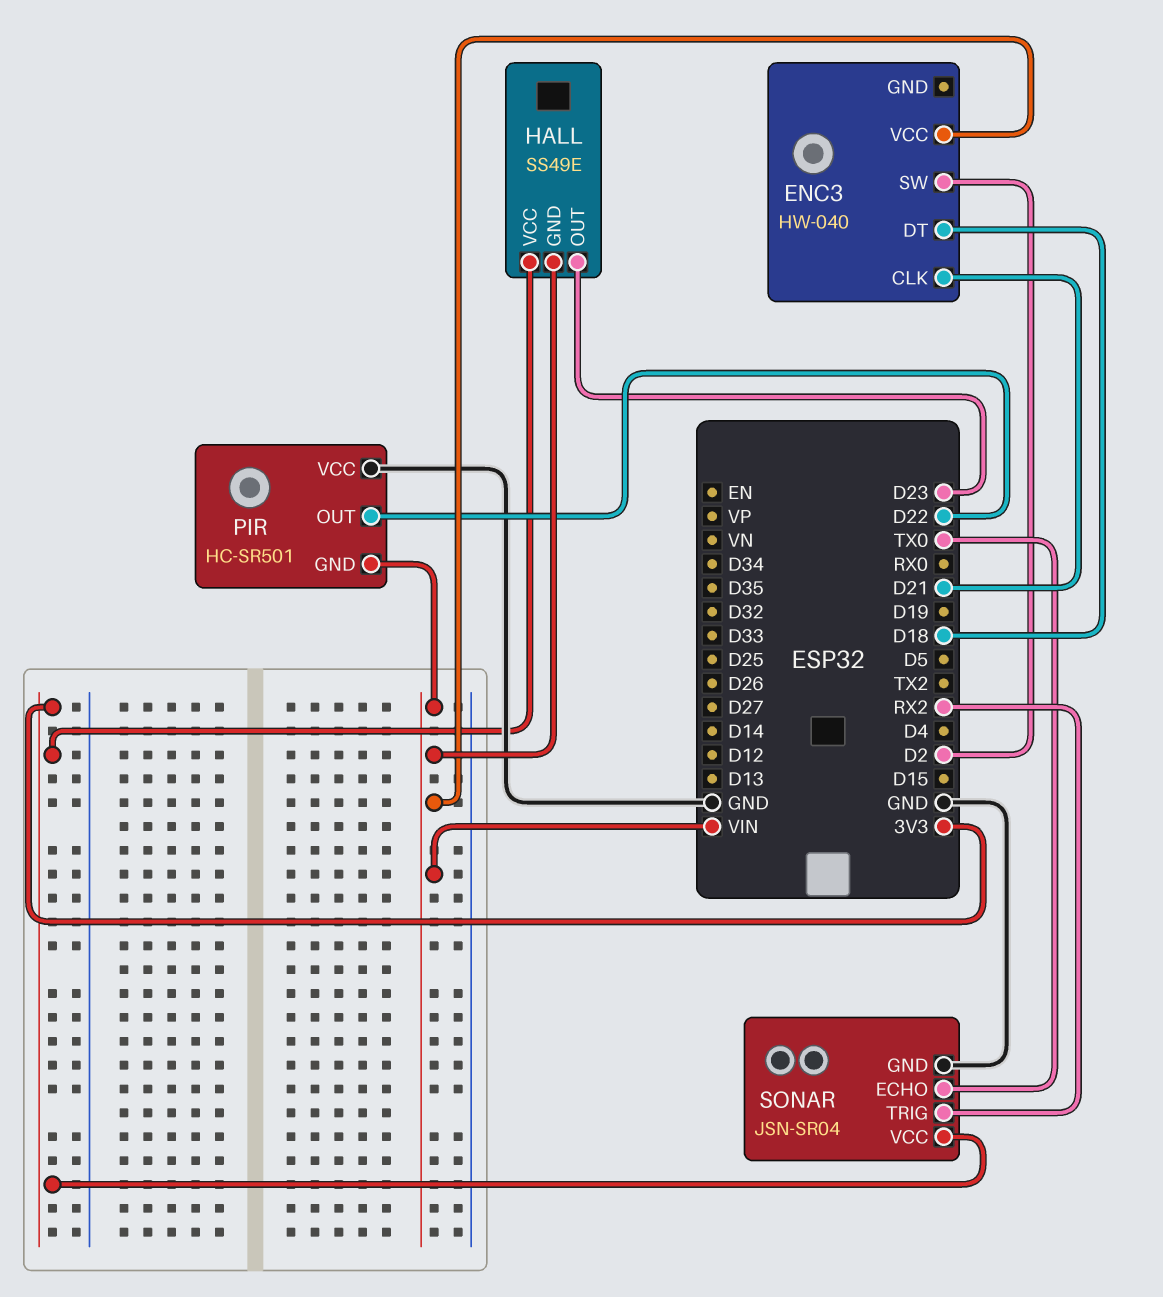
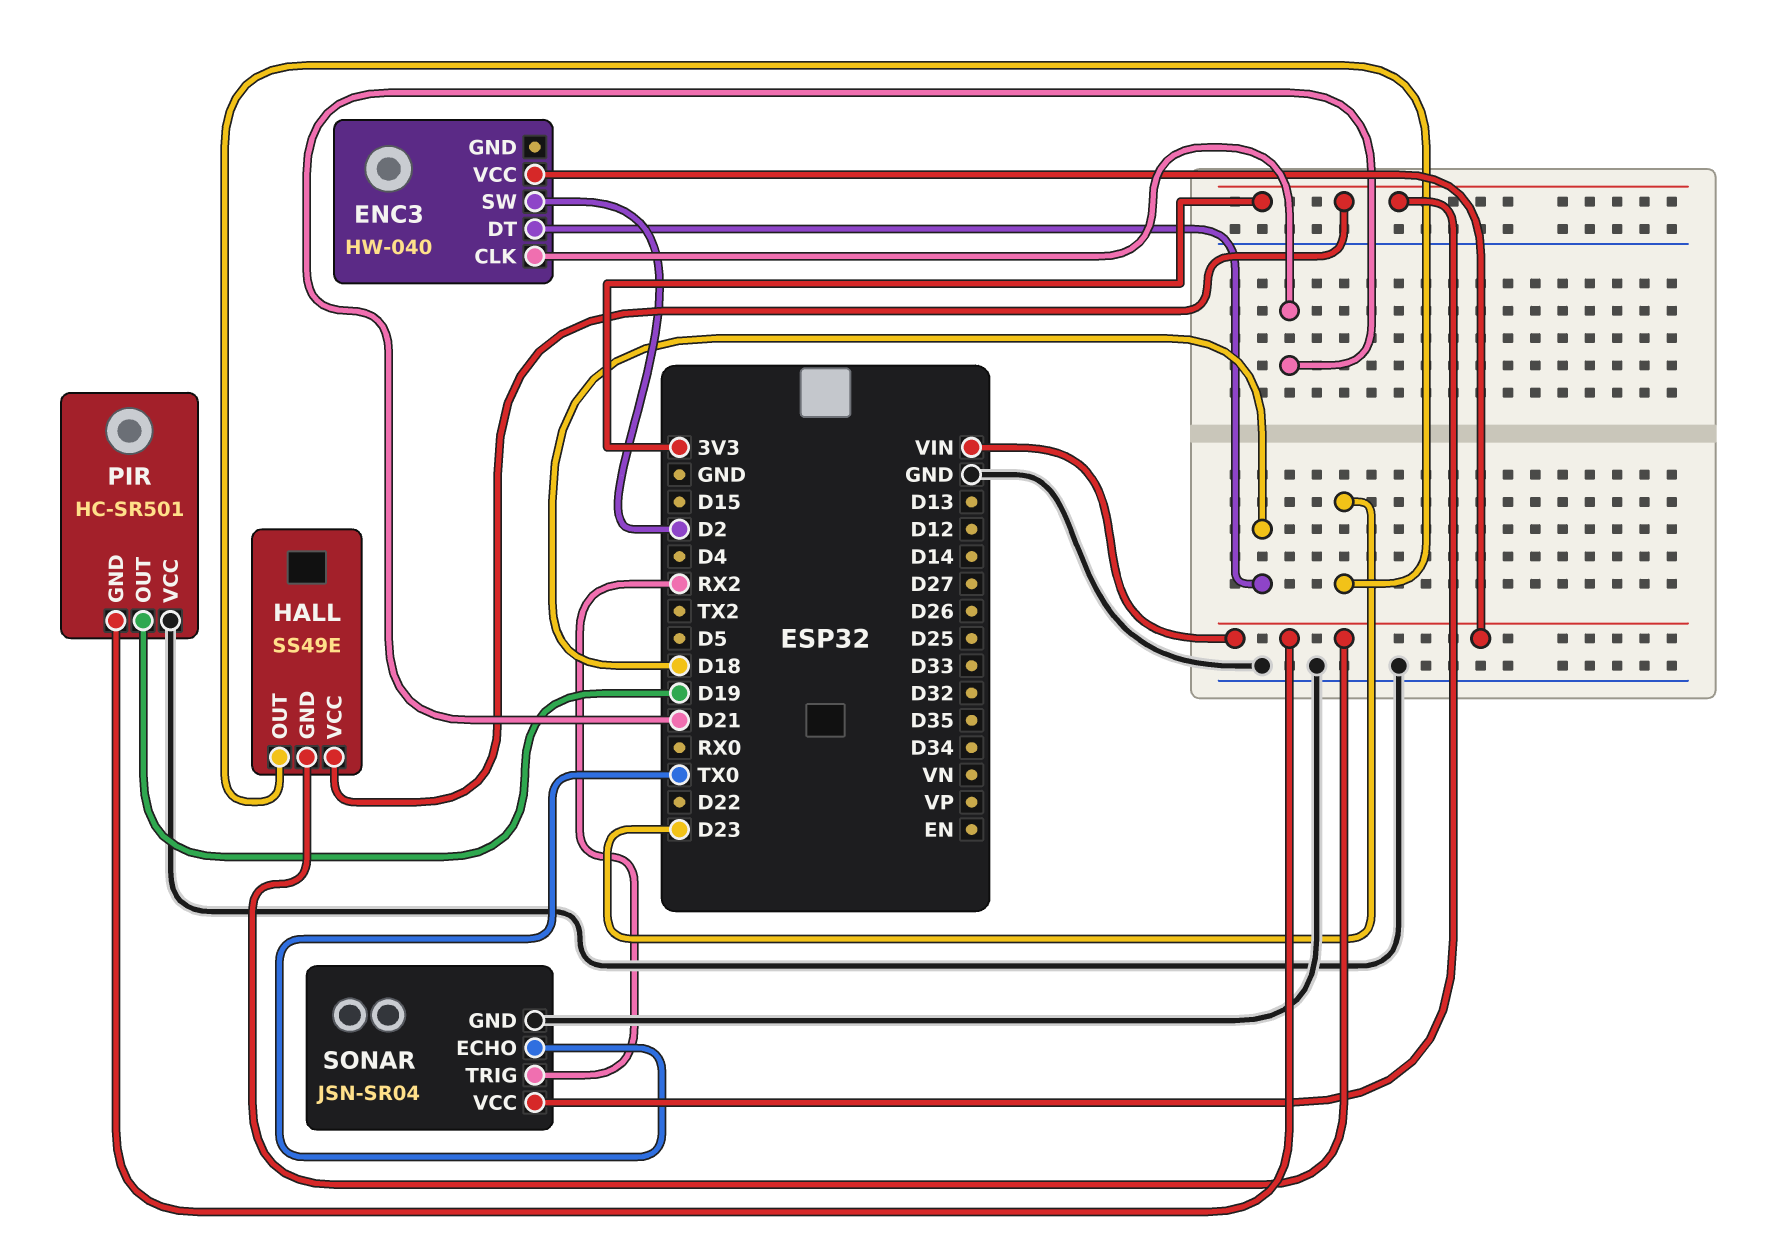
PIR pin OUT: D22 -> D19

